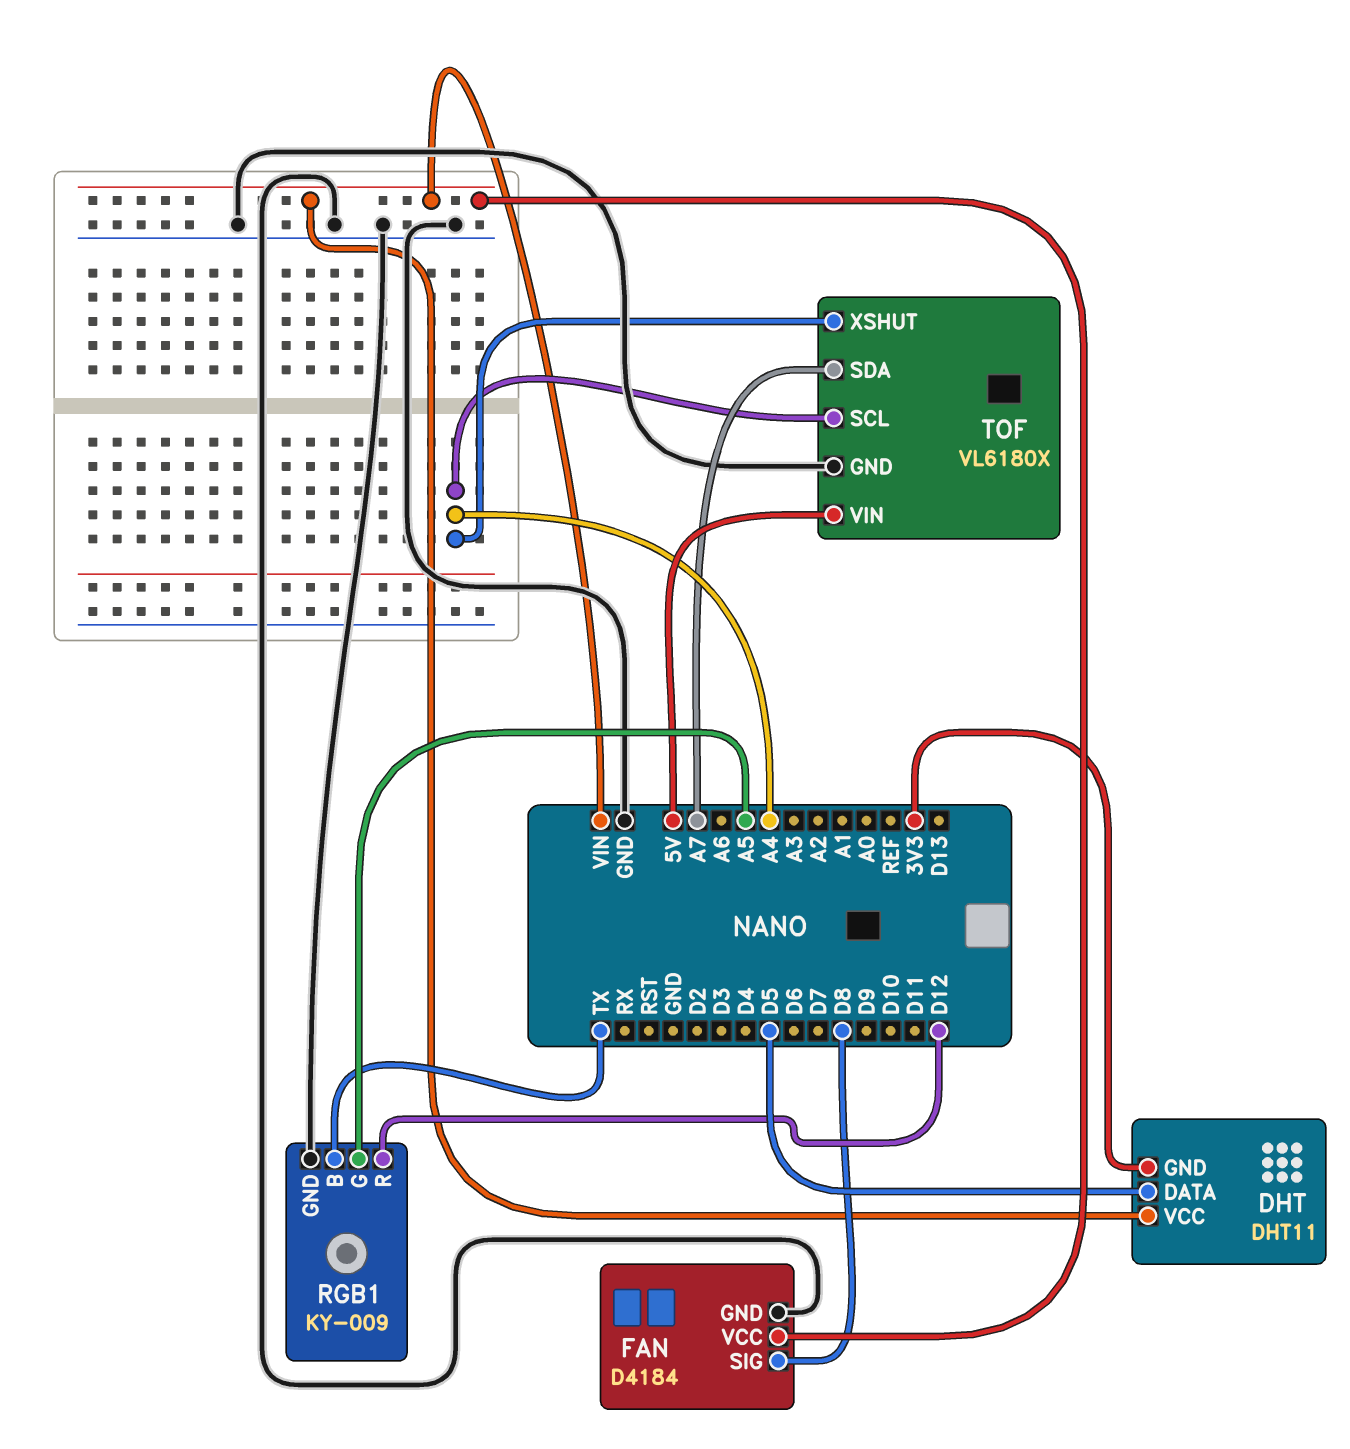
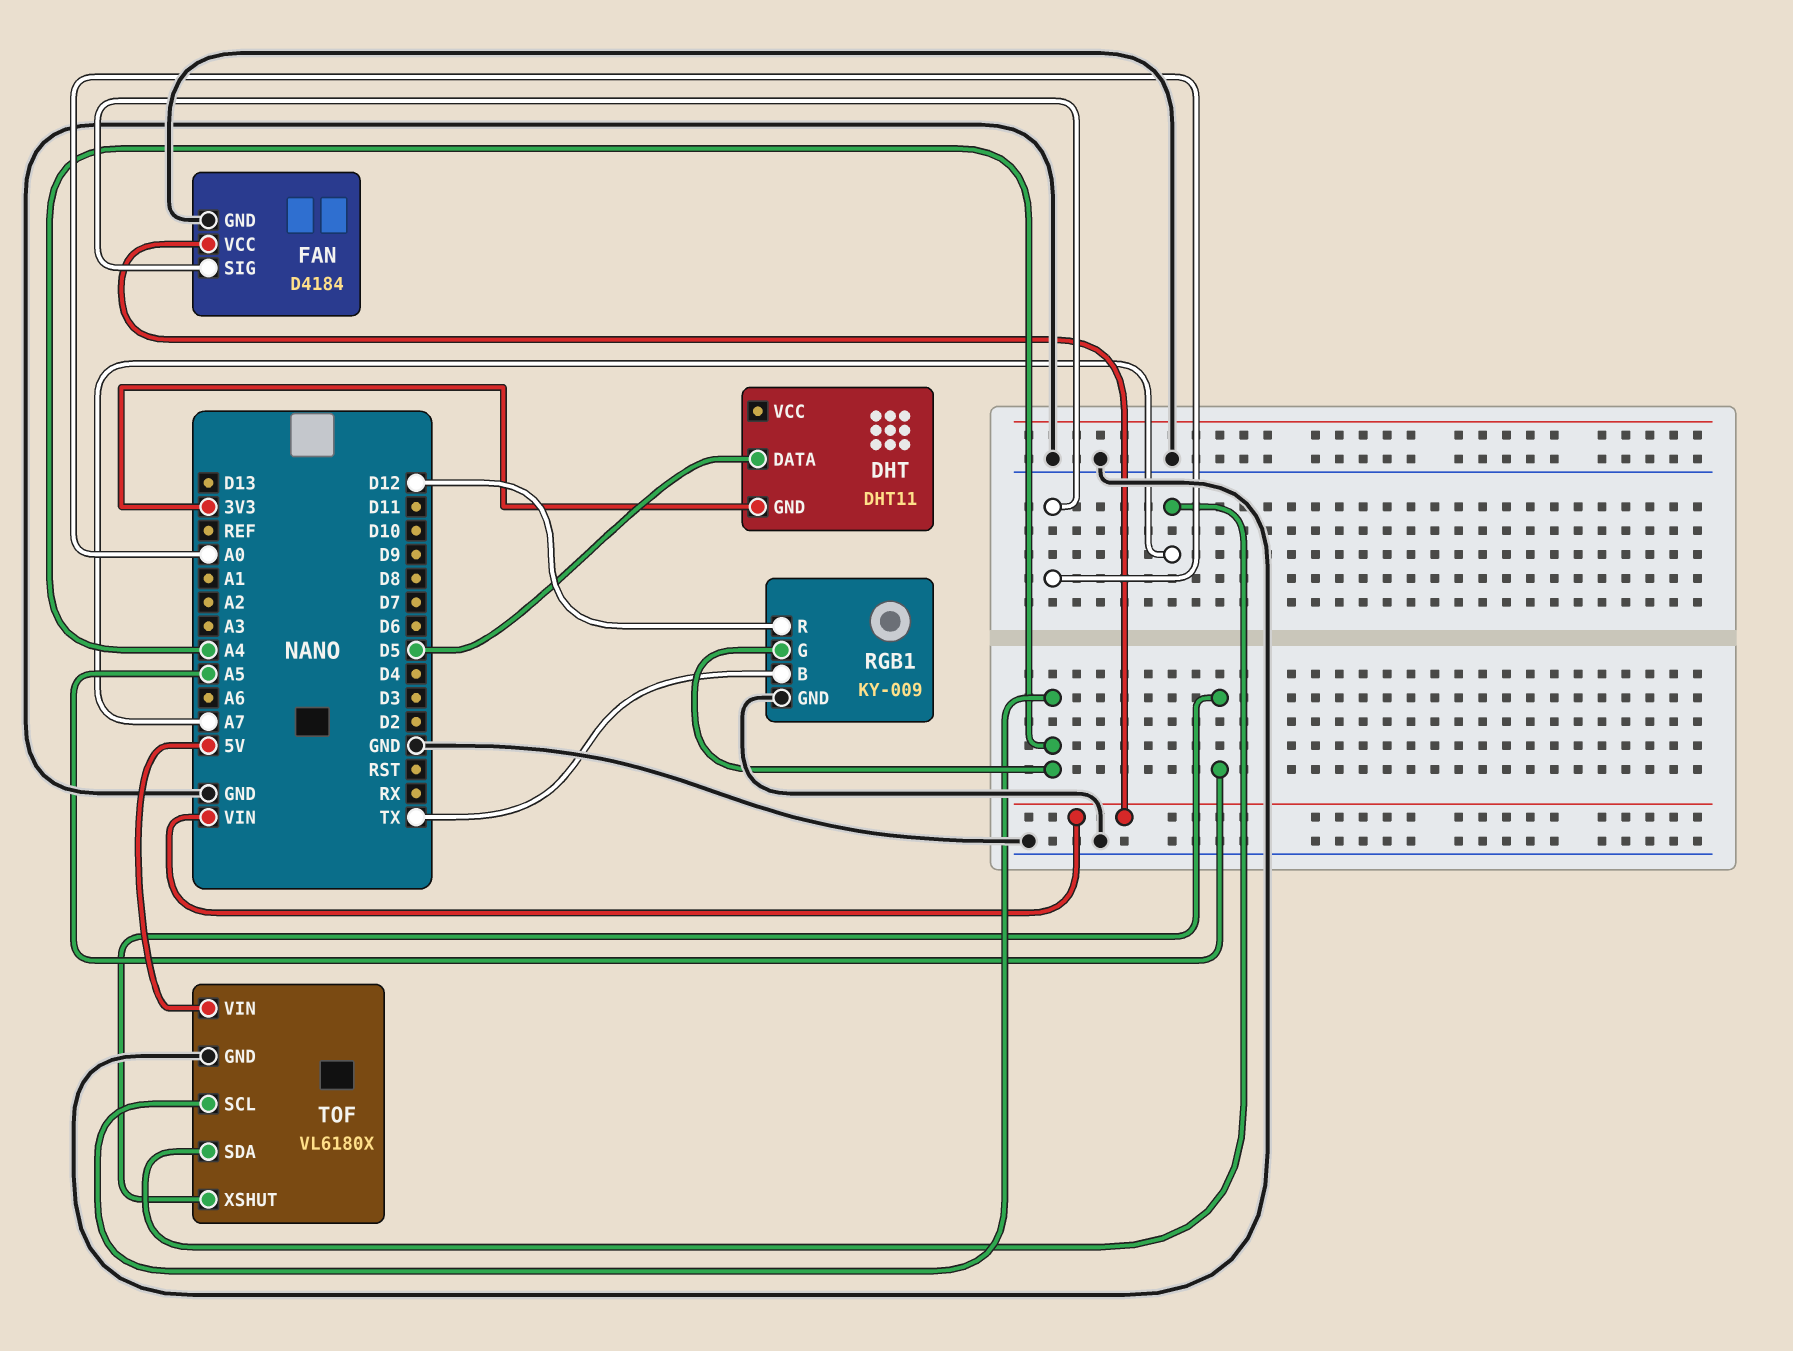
DHT pin VCC: VIN -> none
FAN pin SIG: D8 -> A0
RGB1 pin G: A5 -> A4
TOF pin XSHUT: A4 -> A5

